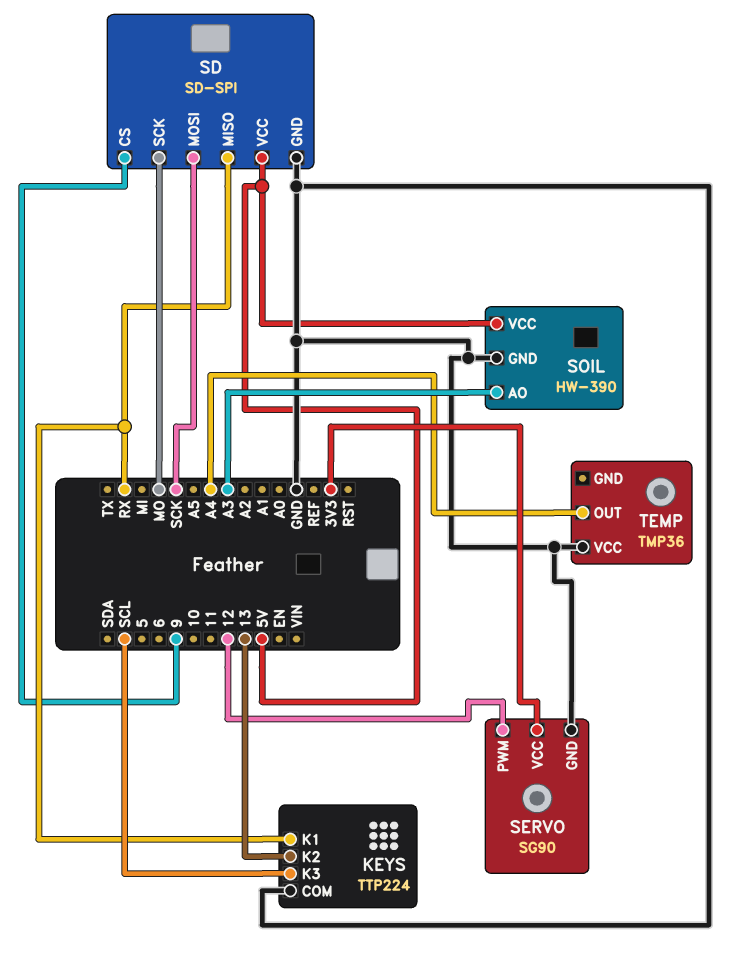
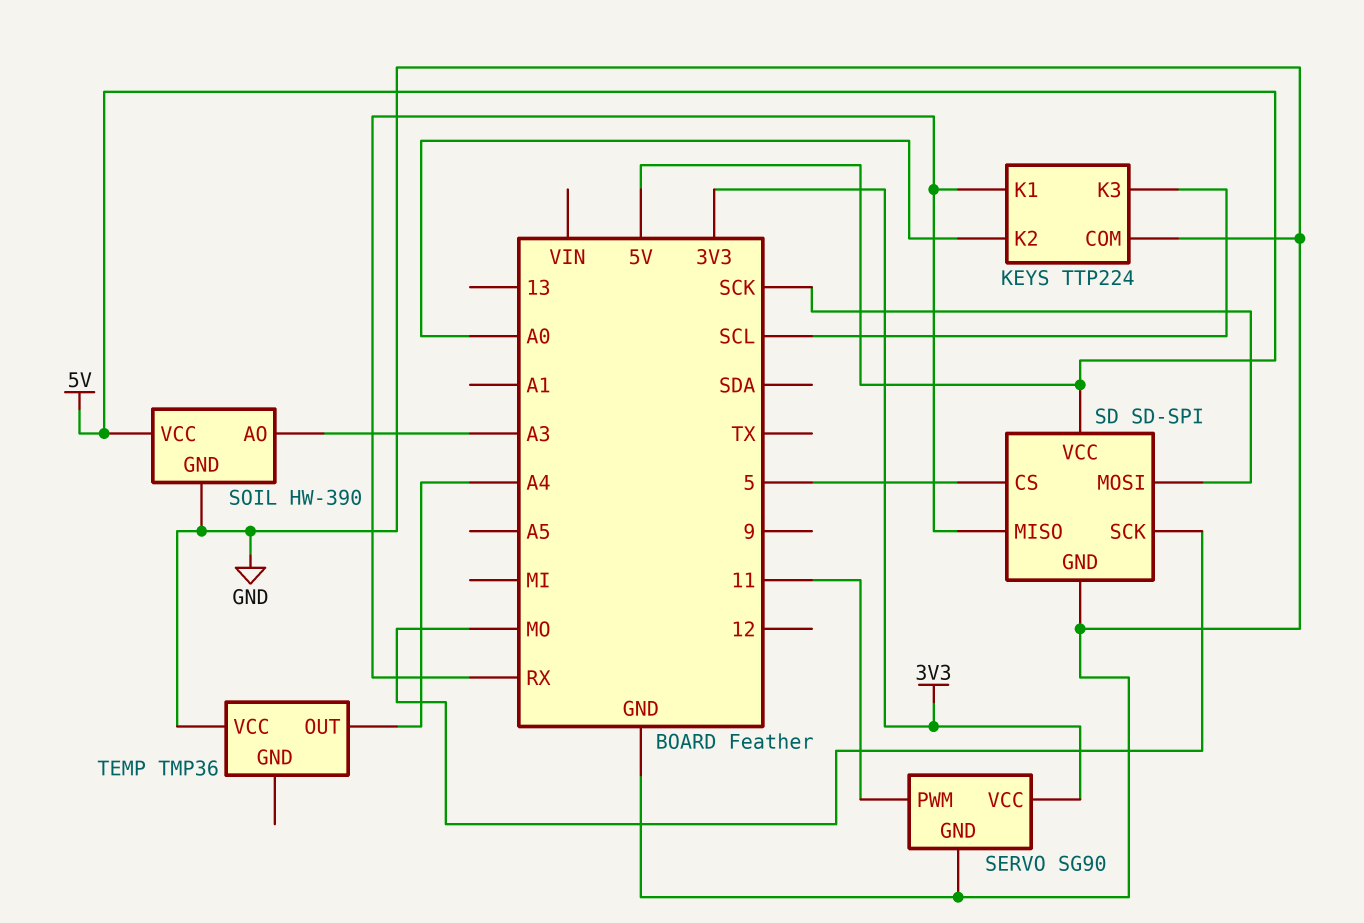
KEYS pin K2: 13 -> A0
SD pin CS: 9 -> 5
SERVO pin PWM: 12 -> 11

